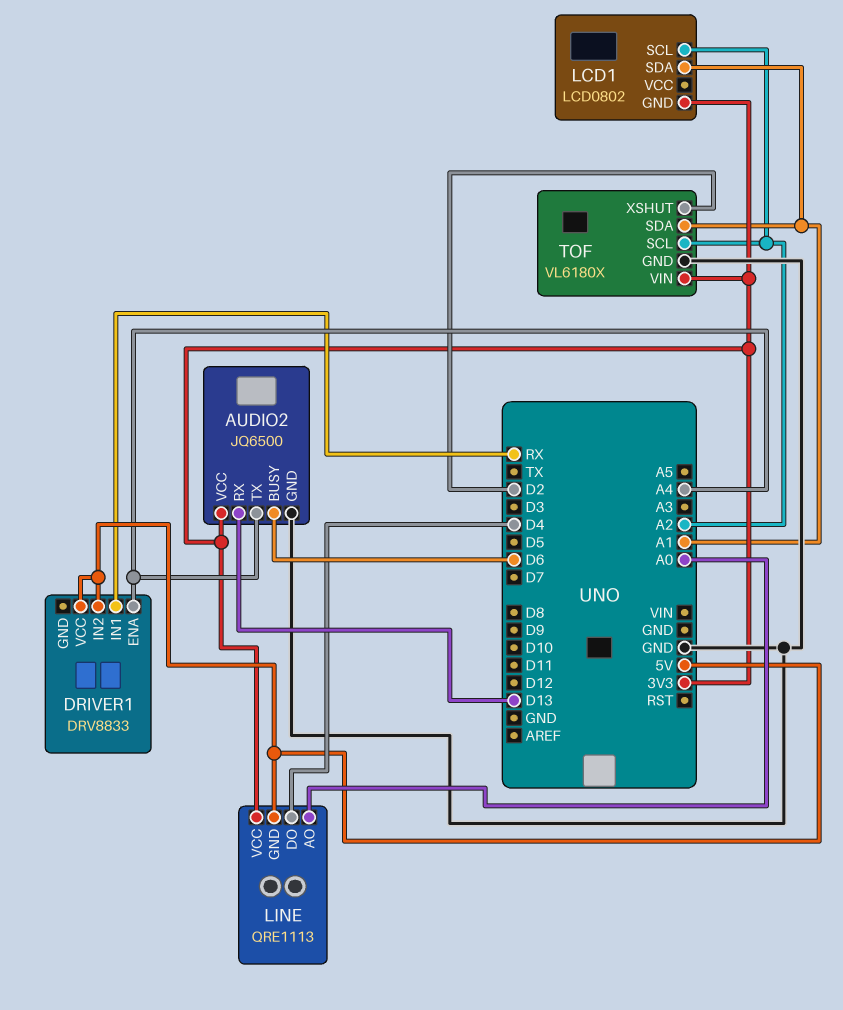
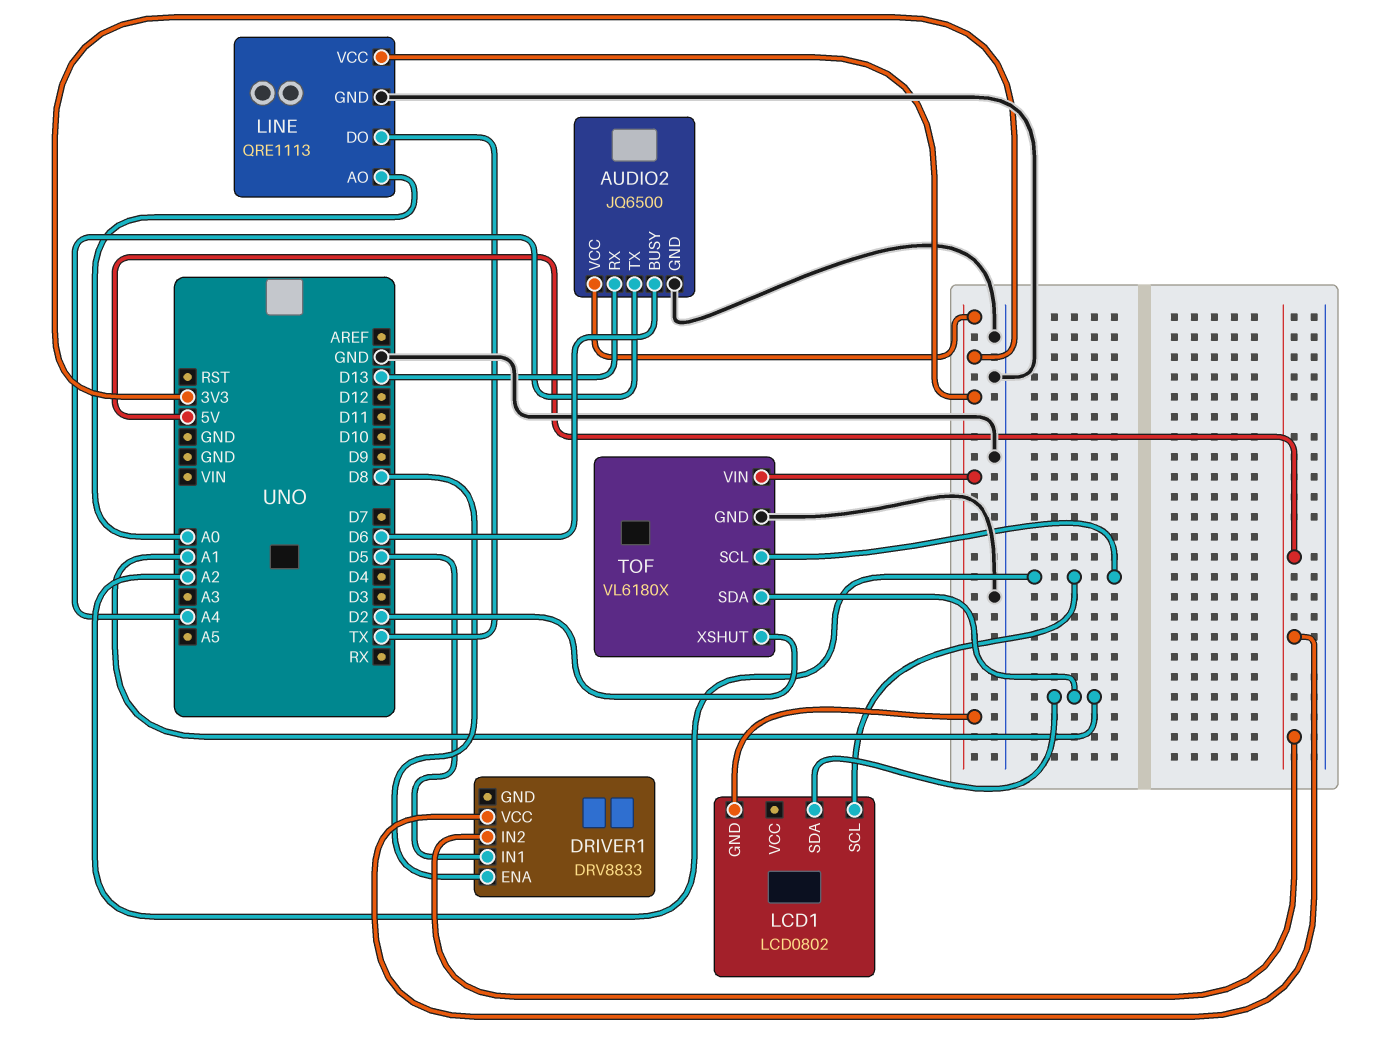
DRIVER1 pin ENA: A4 -> D8
DRIVER1 pin IN1: RX -> D5
LINE pin DO: D4 -> TX
LINE pin GND: 5V -> GND

